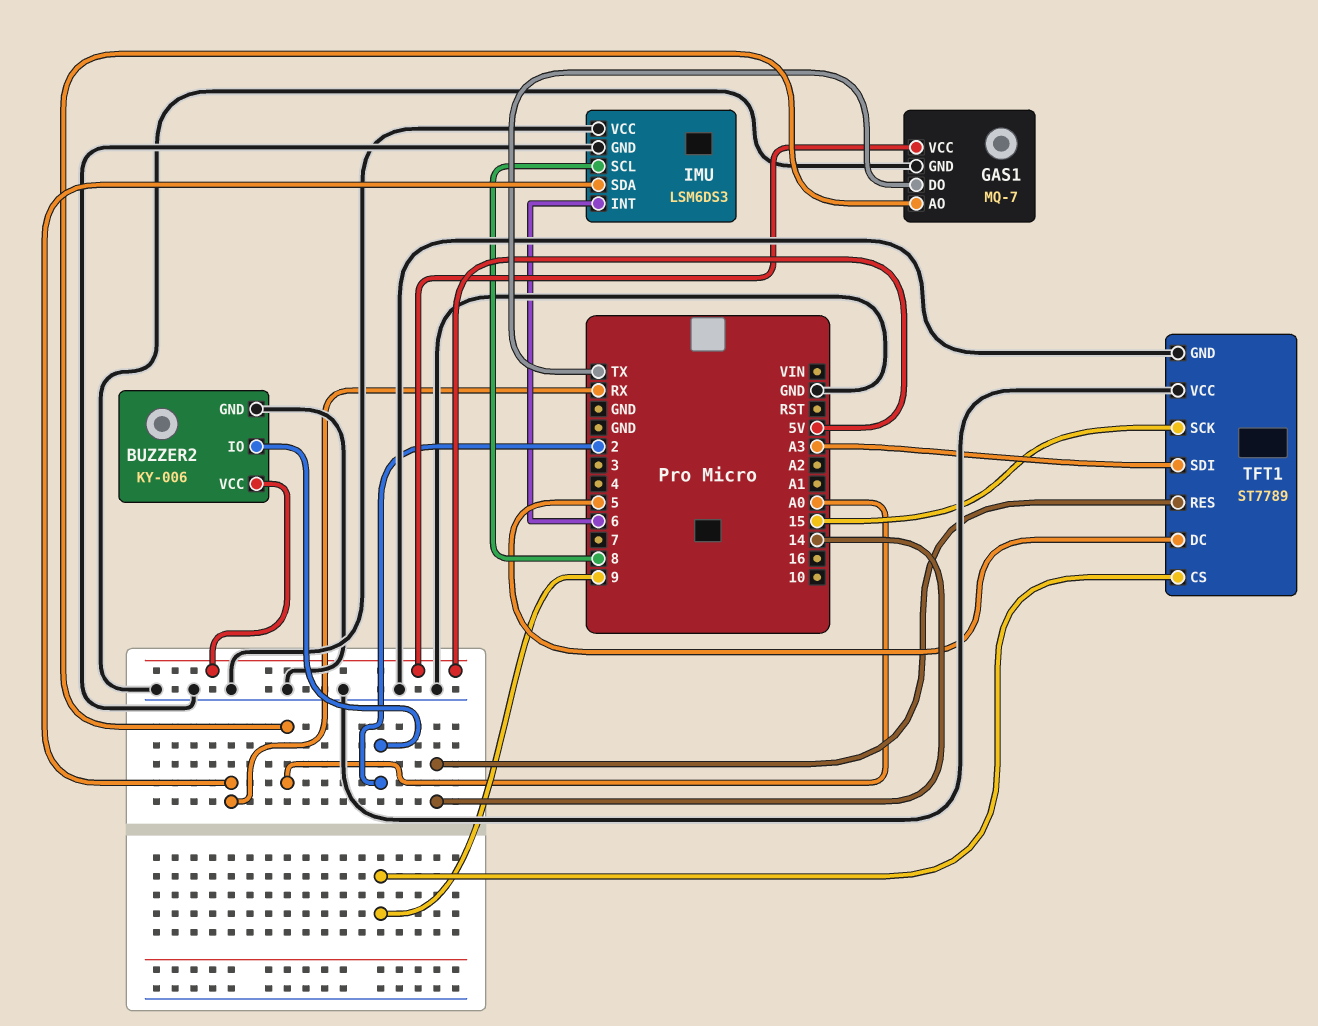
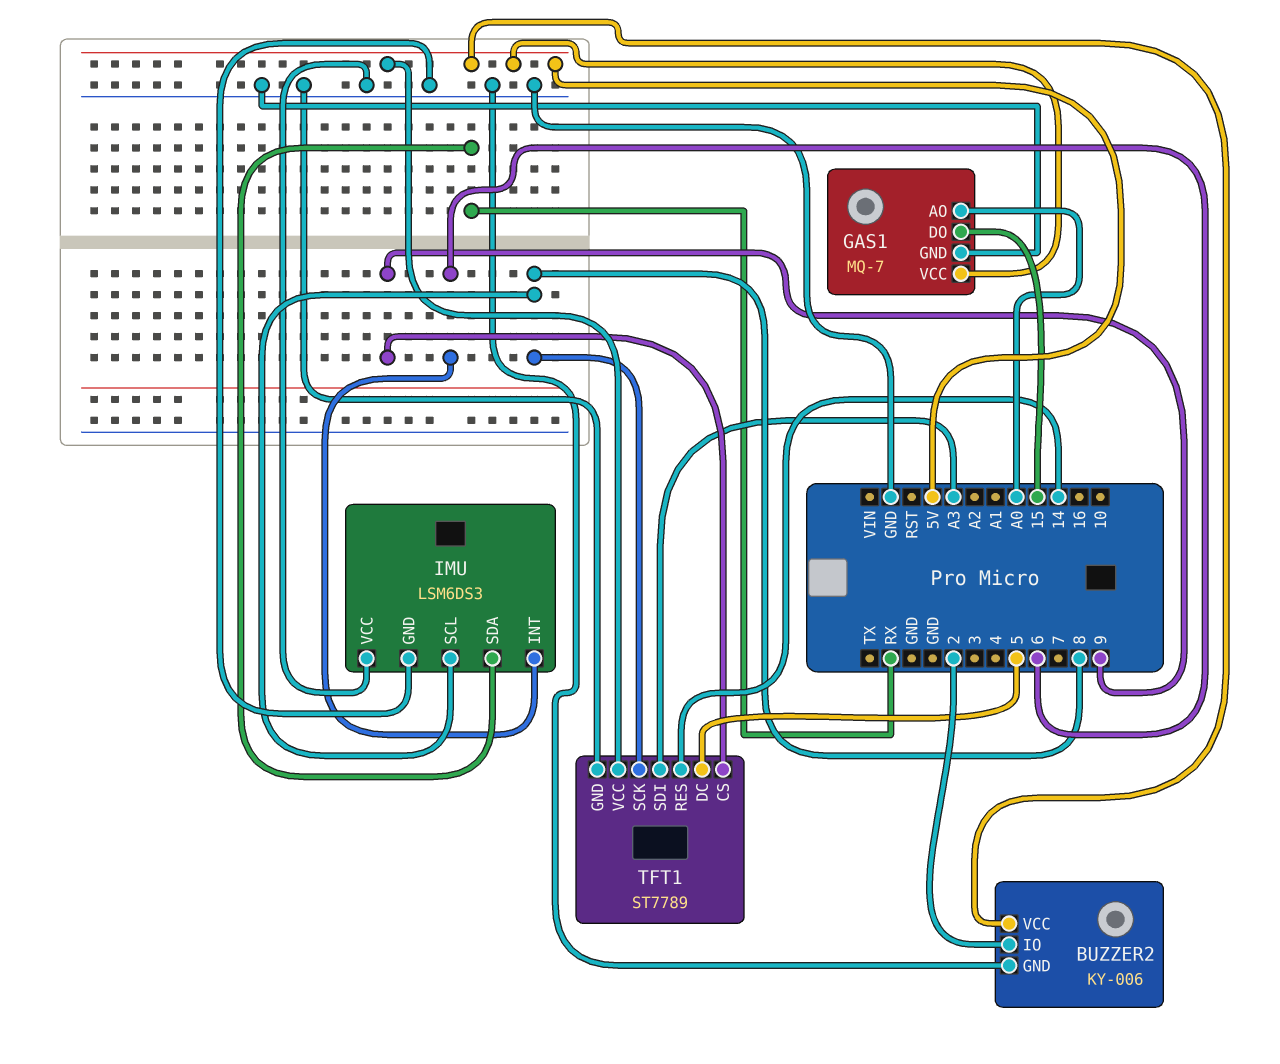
GAS1 pin DO: TX -> 15
TFT1 pin SCK: 15 -> 8
TFT1 pin VCC: GND -> 5V

